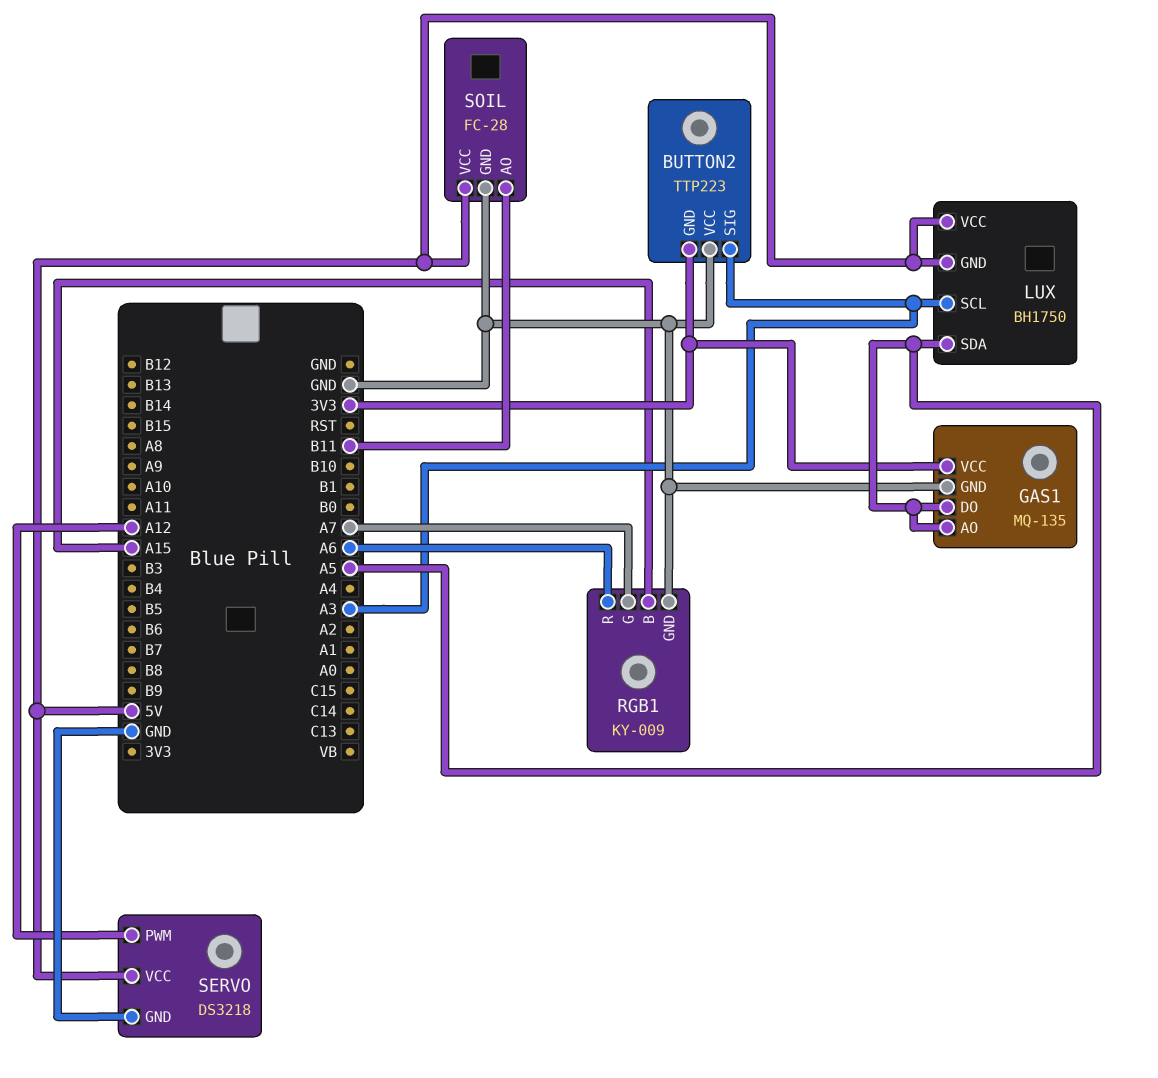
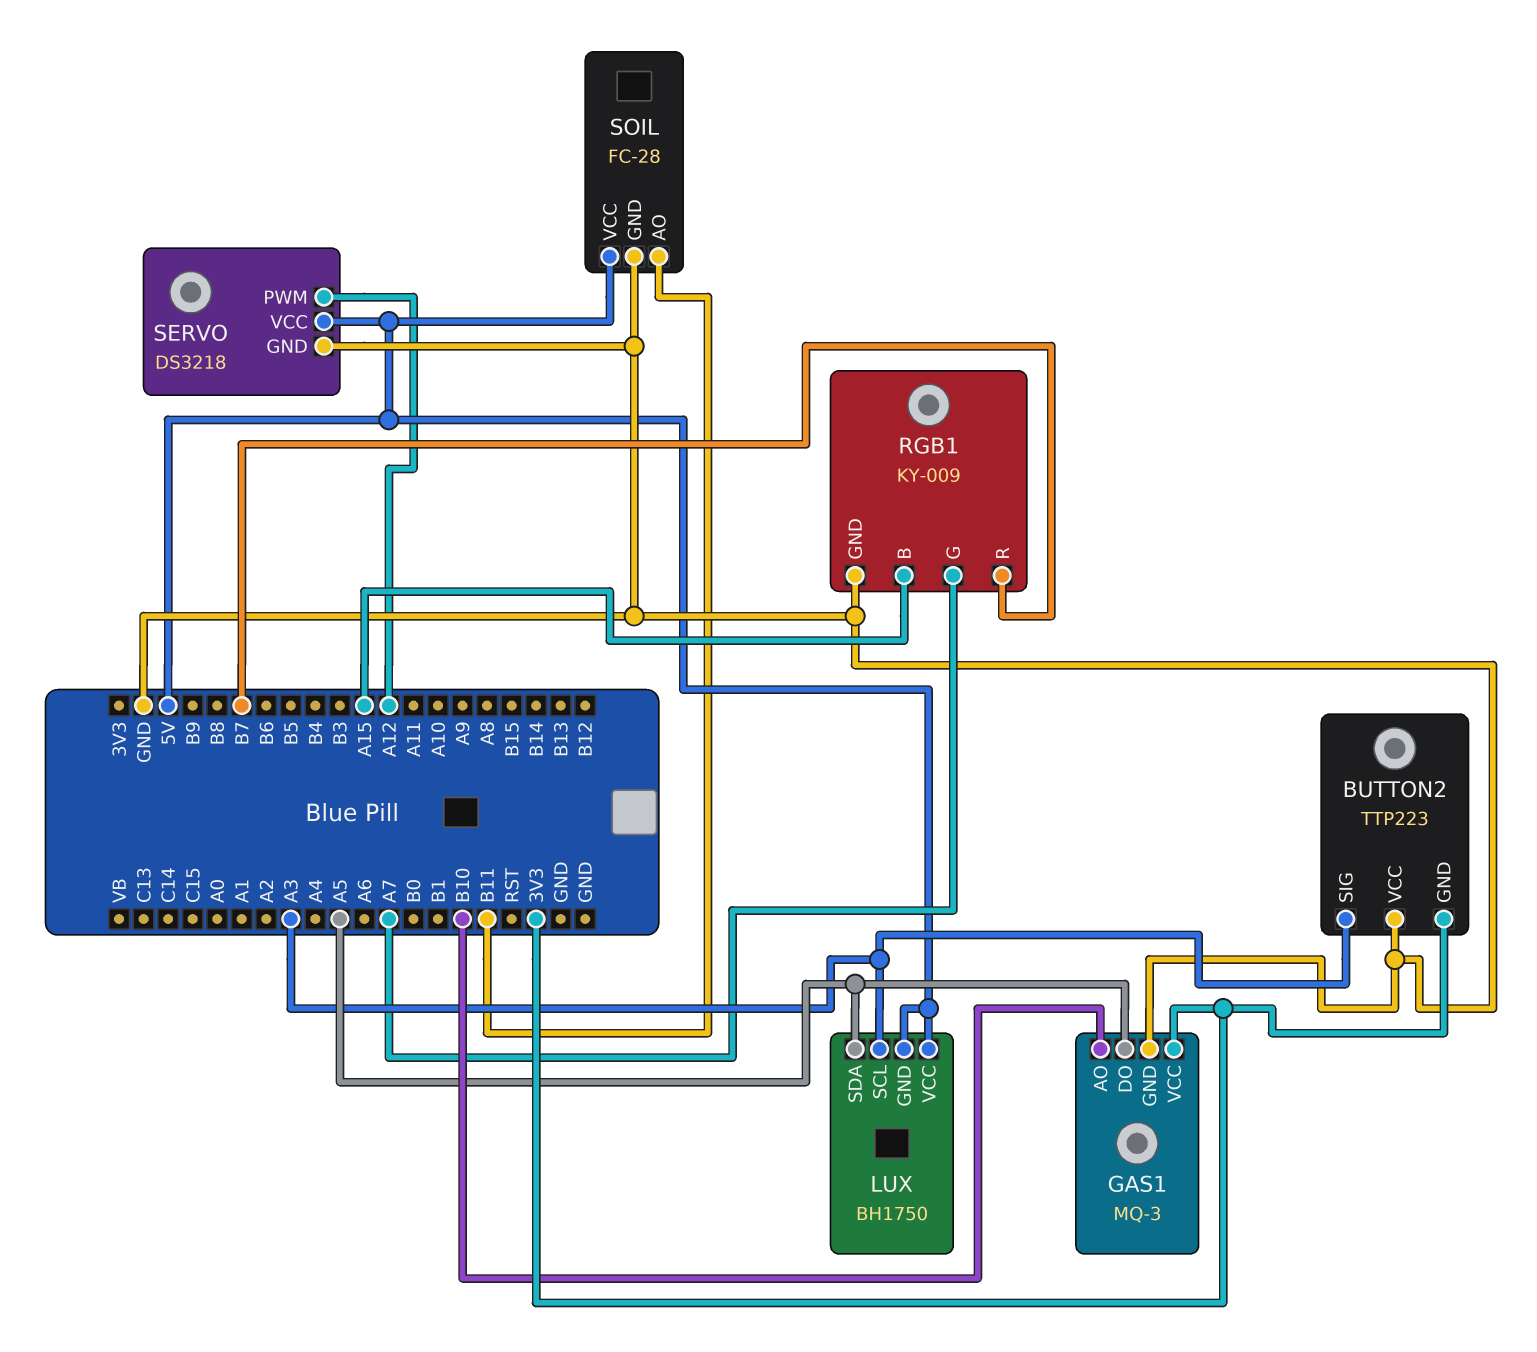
GAS1: MQ-135 -> MQ-3
GAS1 pin AO: A5 -> B10
RGB1 pin R: A6 -> B7

